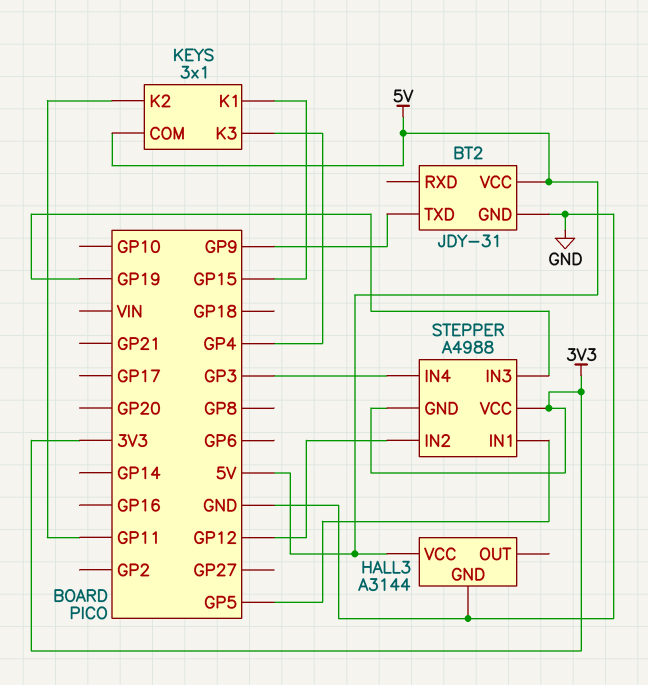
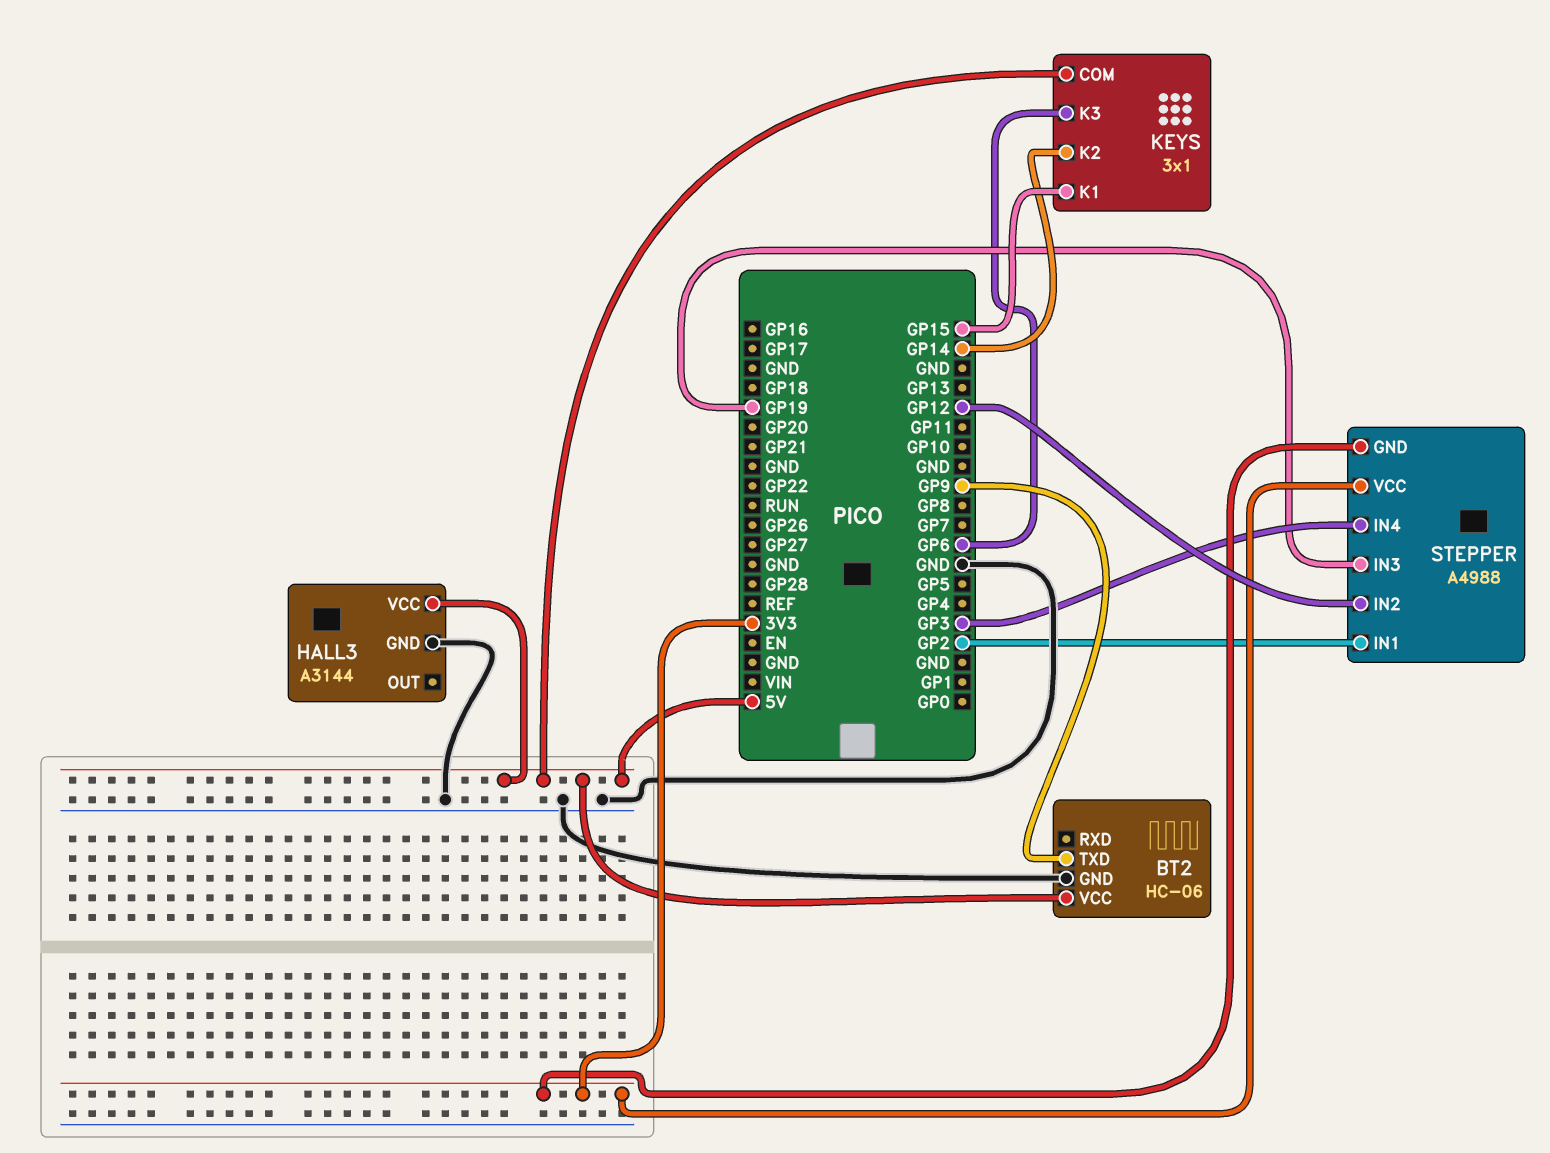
BT2: JDY-31 -> HC-06
KEYS pin K2: GP11 -> GP14
KEYS pin K3: GP4 -> GP6
STEPPER pin IN1: GP5 -> GP2

